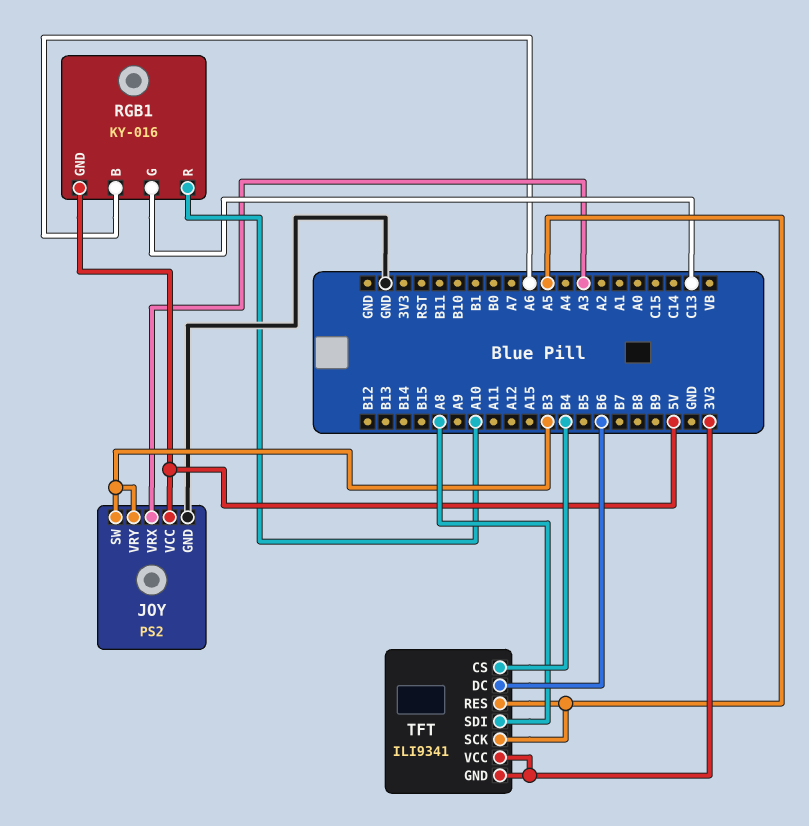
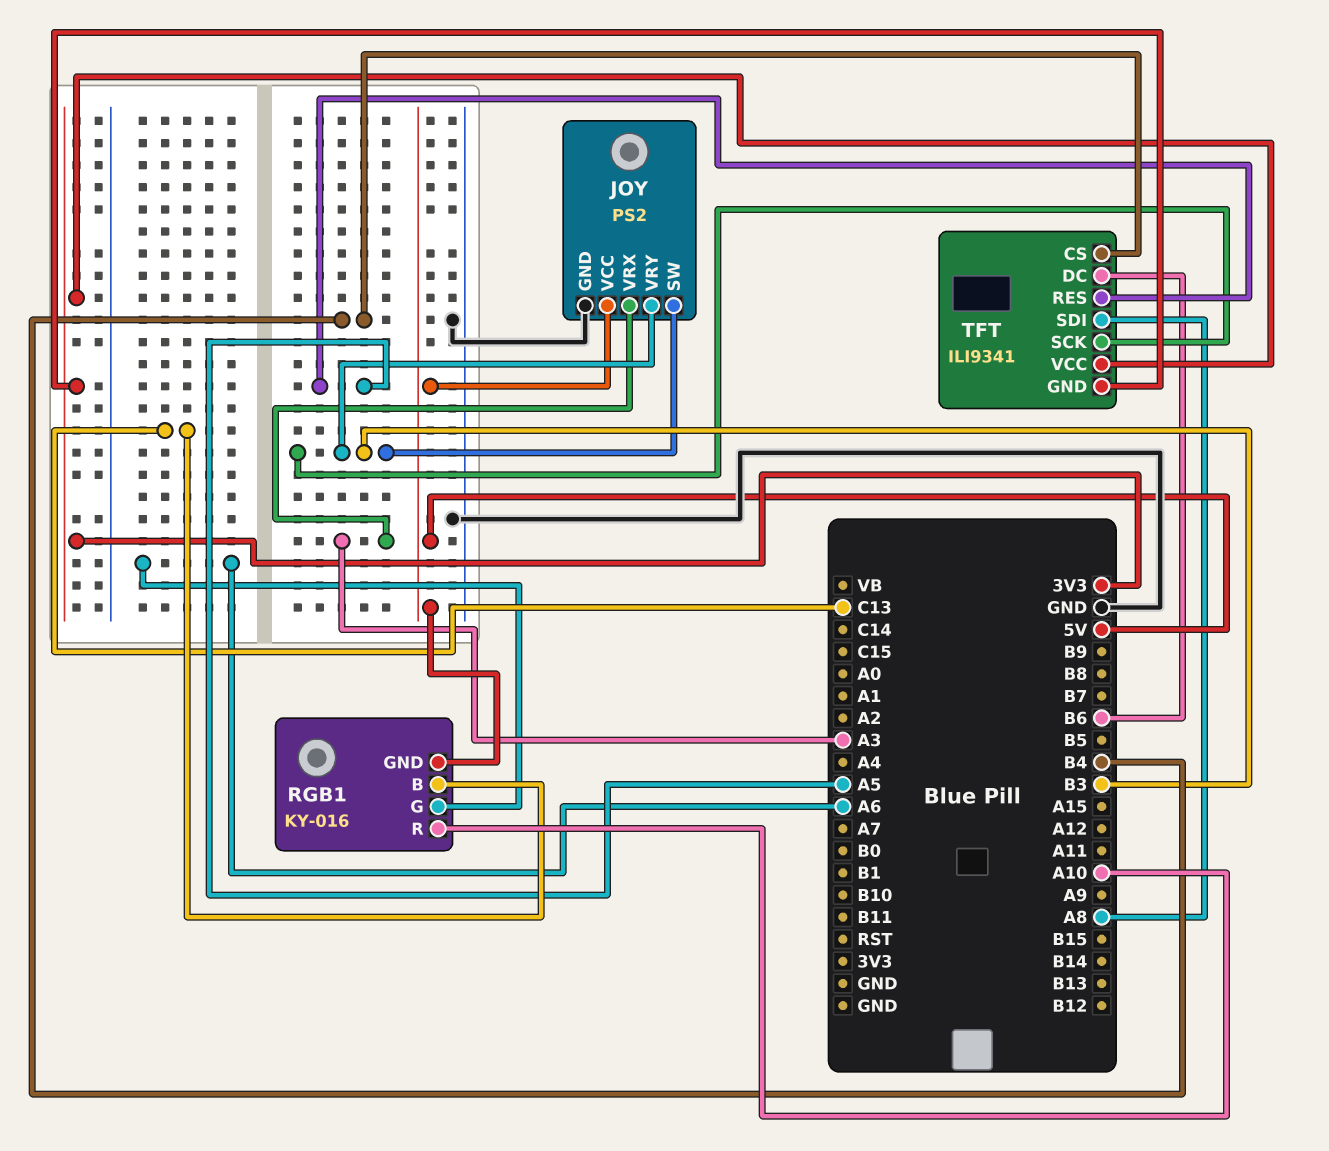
RGB1 pin B: A6 -> C13
RGB1 pin G: C13 -> A6
TFT pin SCK: A5 -> B3

